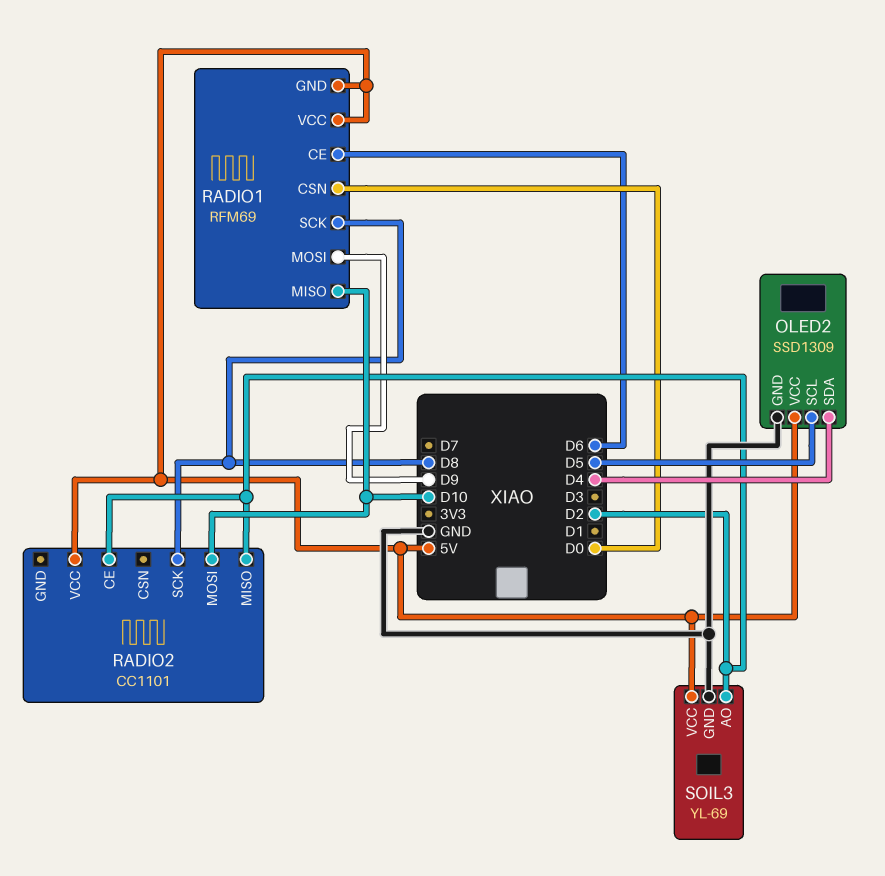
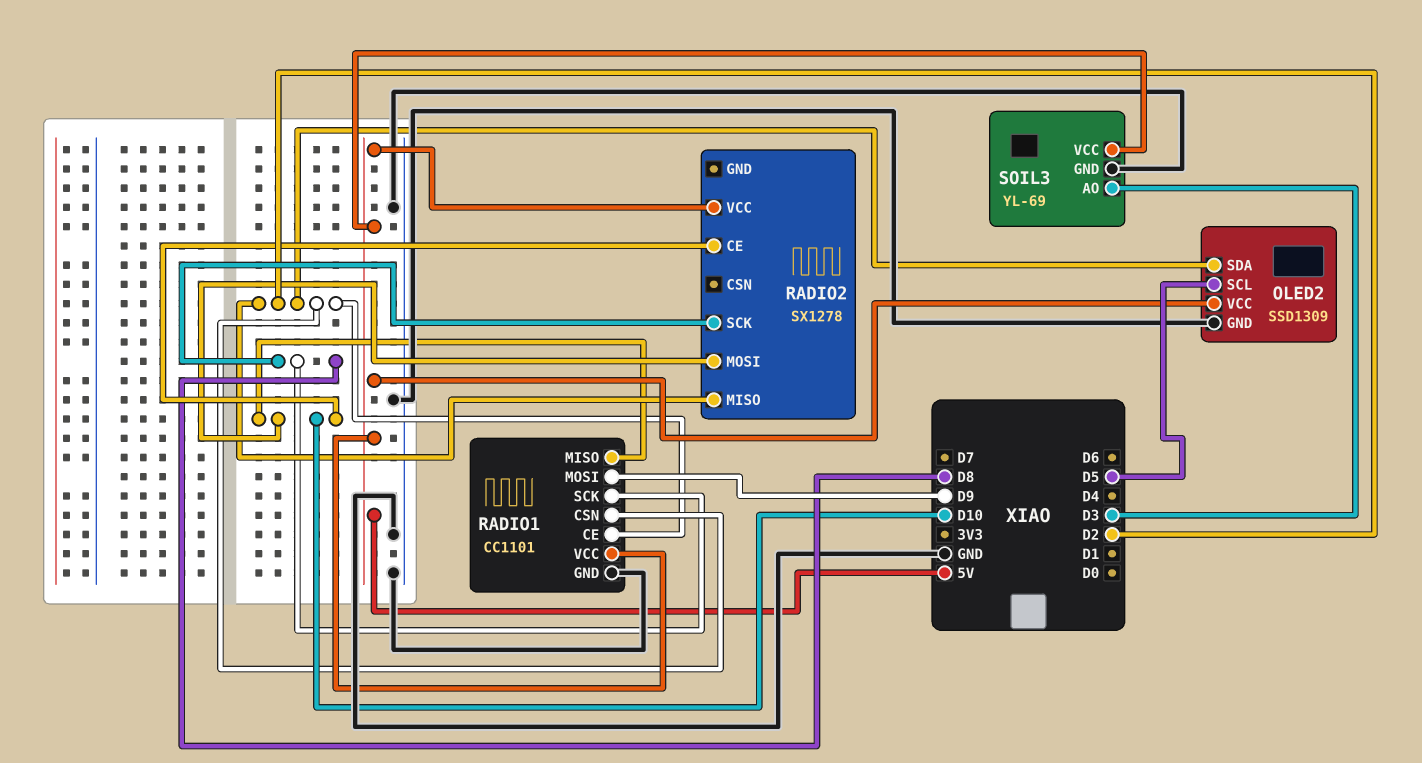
OLED2 pin SDA: D4 -> D2
RADIO1: RFM69 -> CC1101
RADIO1 pin CE: D6 -> D2
RADIO1 pin CSN: D0 -> D2
RADIO1 pin GND: 5V -> GND
RADIO2: CC1101 -> SX1278
RADIO2 pin CE: D2 -> D10
SOIL3 pin AO: D2 -> D3

